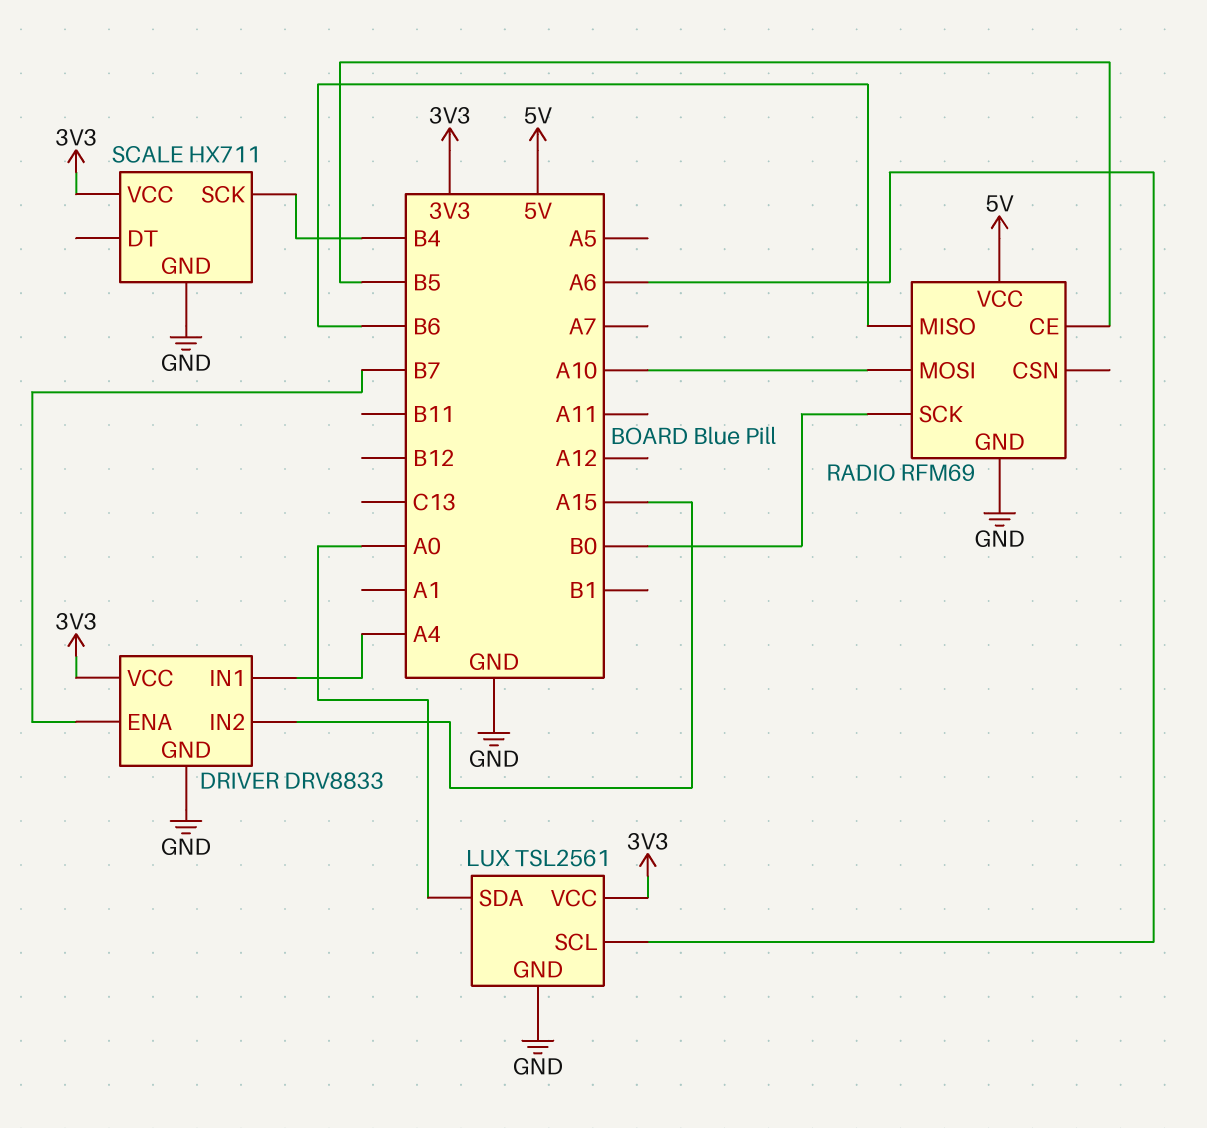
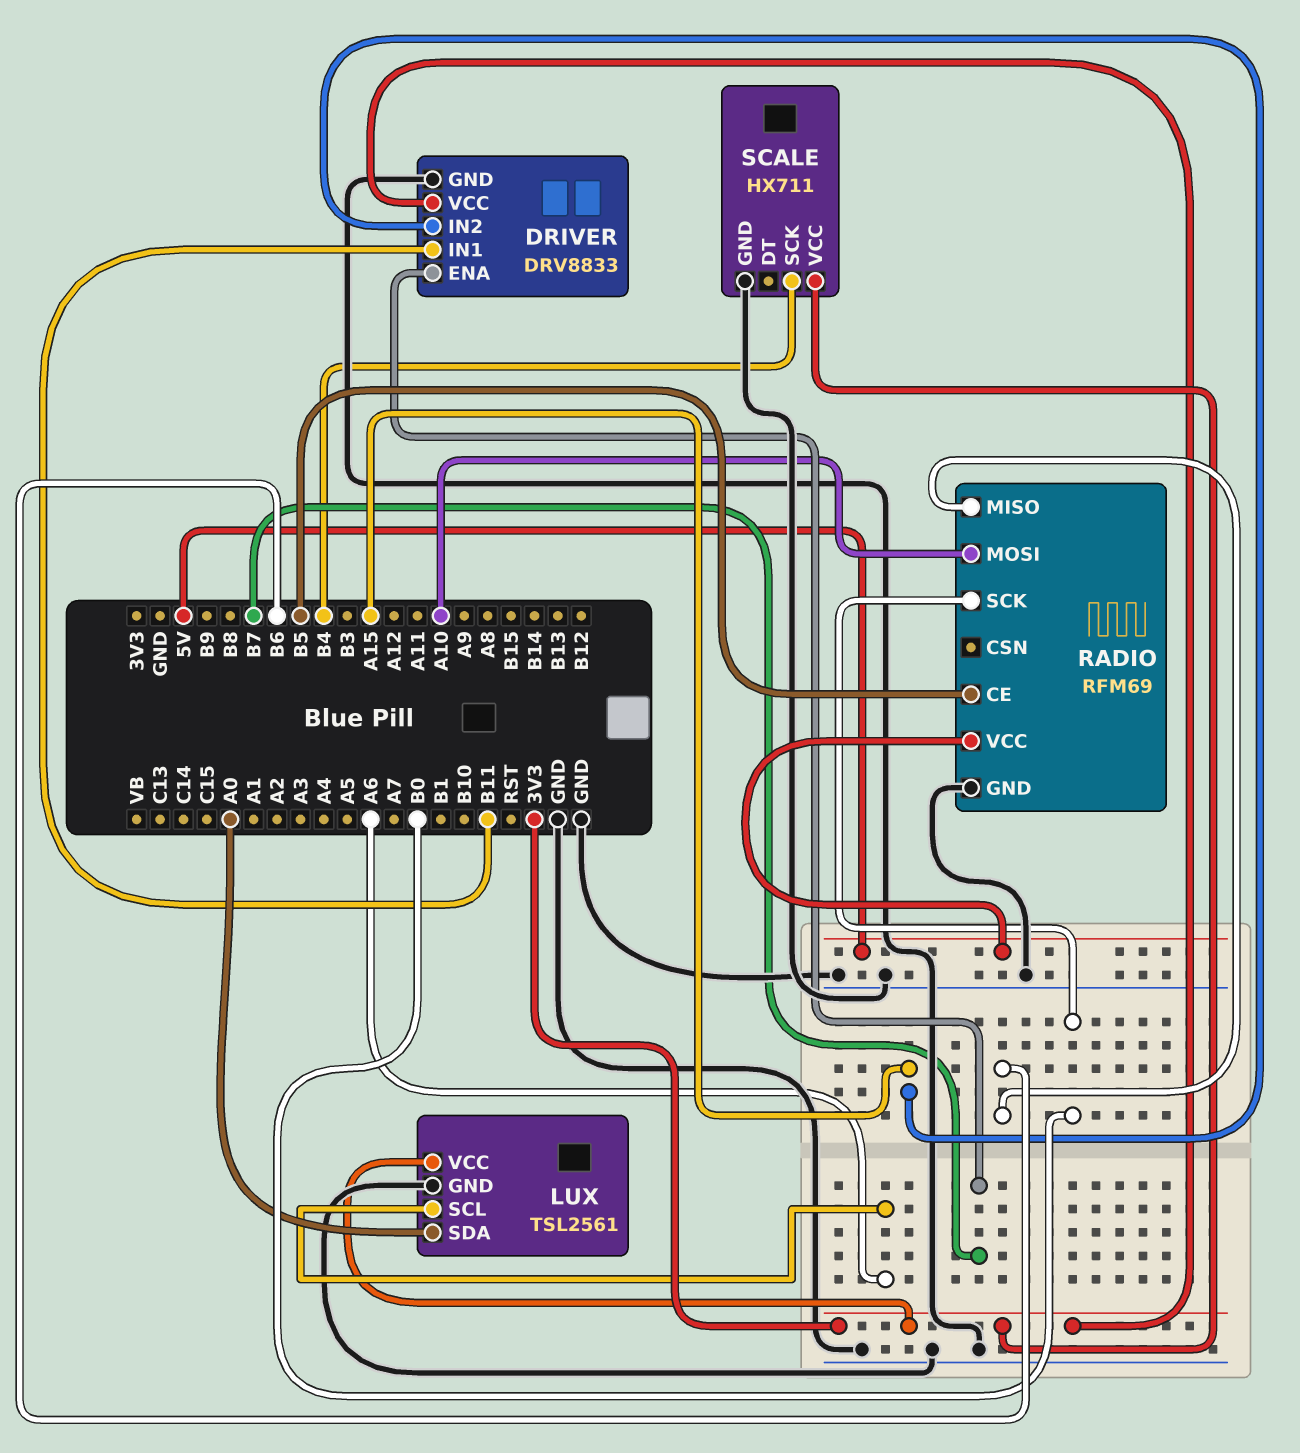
DRIVER pin IN1: A4 -> B11

